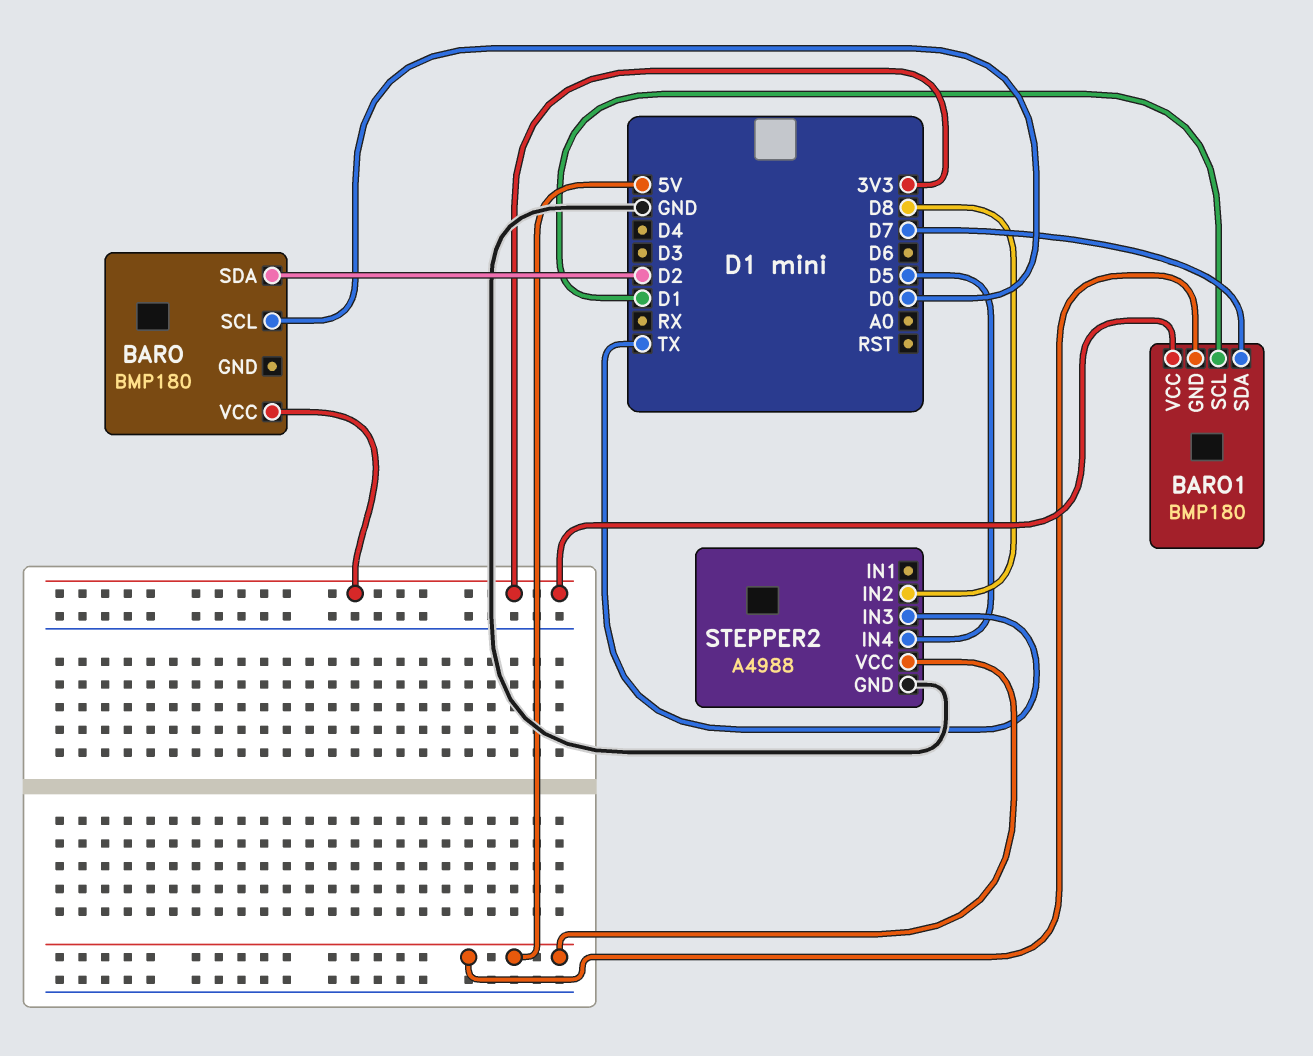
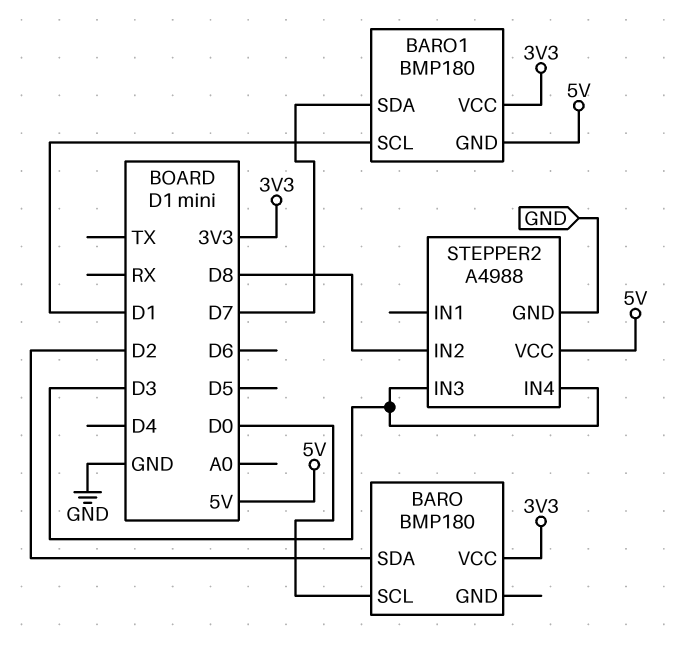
STEPPER2 pin IN3: TX -> D3
STEPPER2 pin IN4: D5 -> D3

